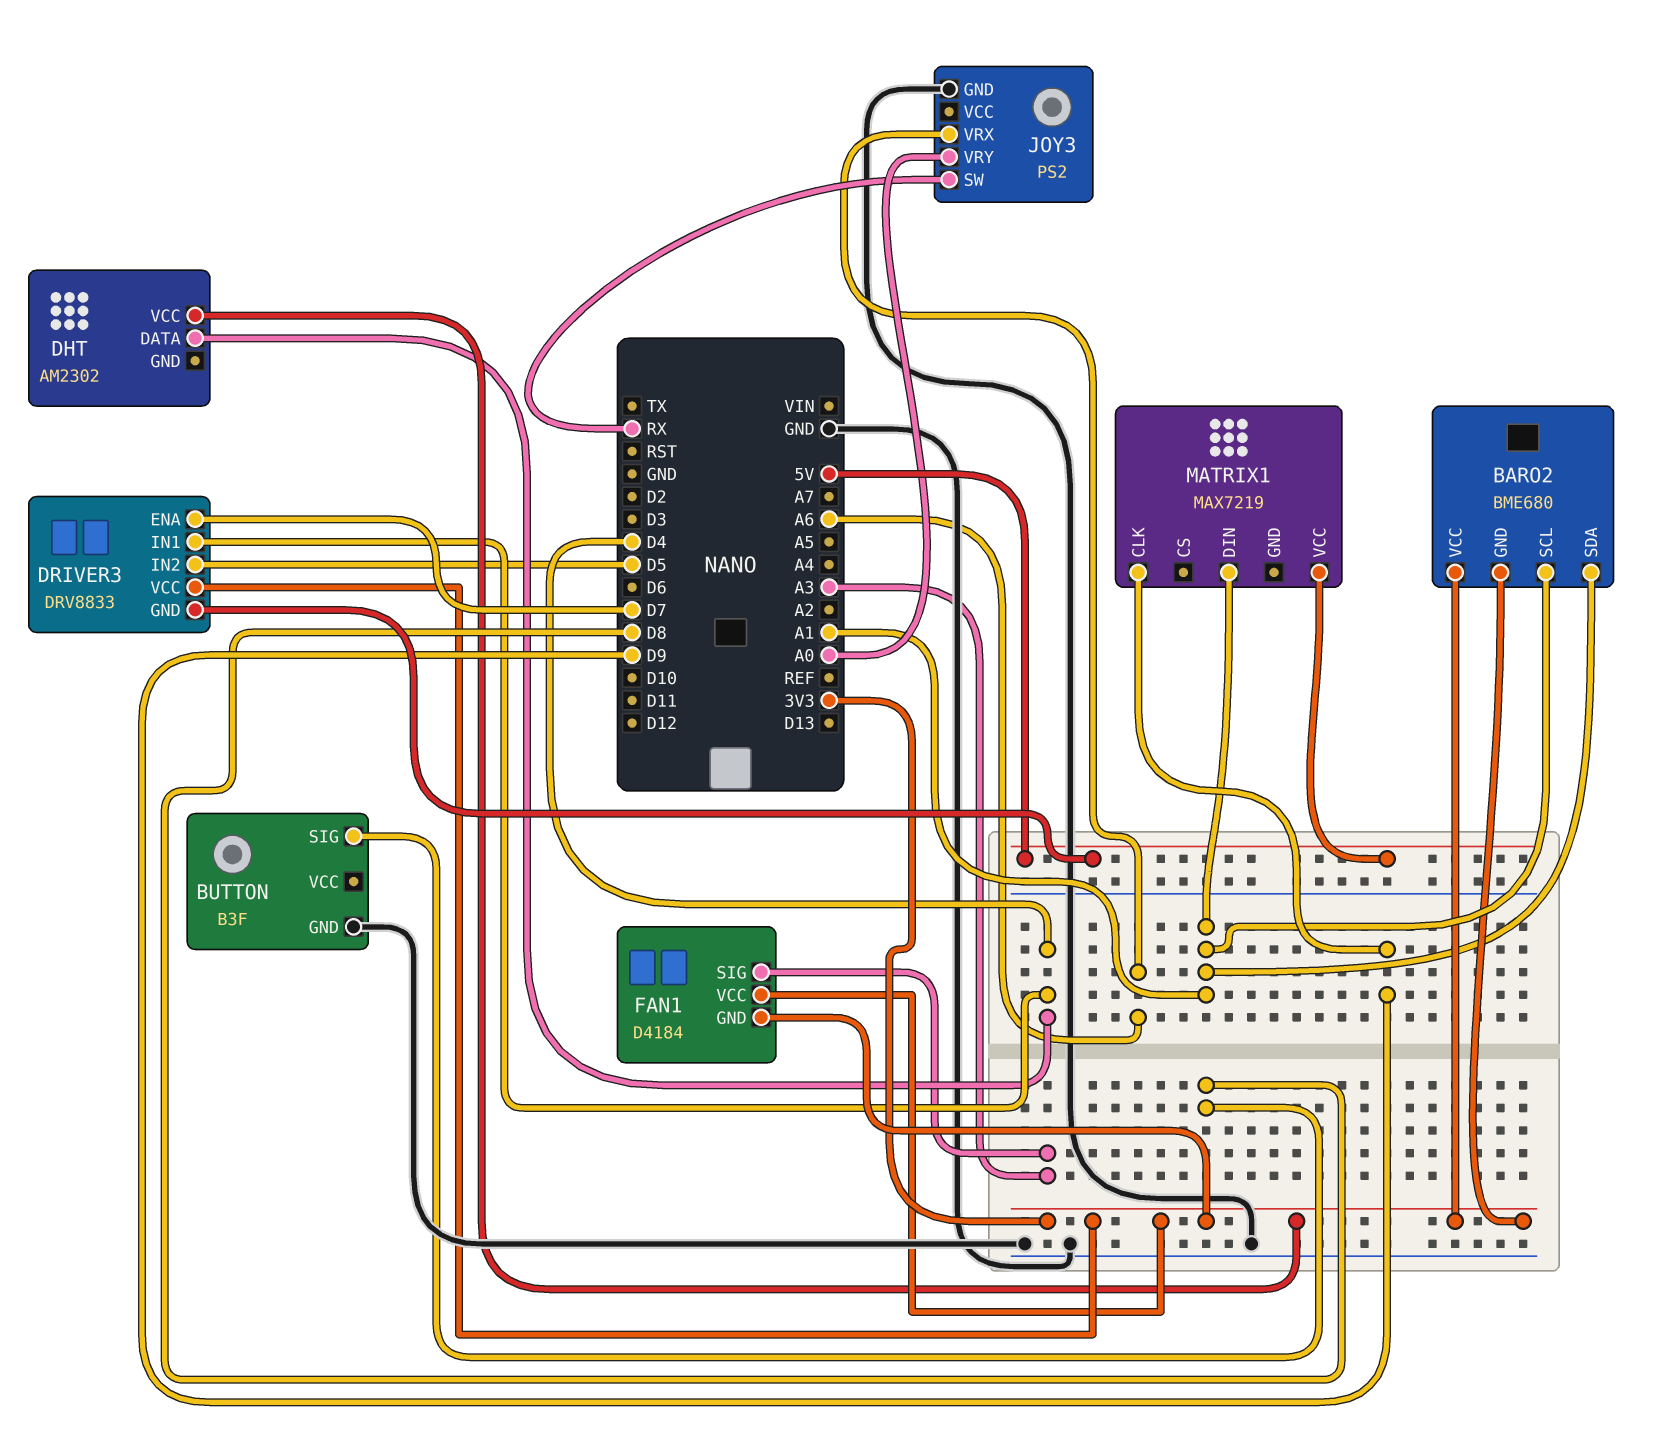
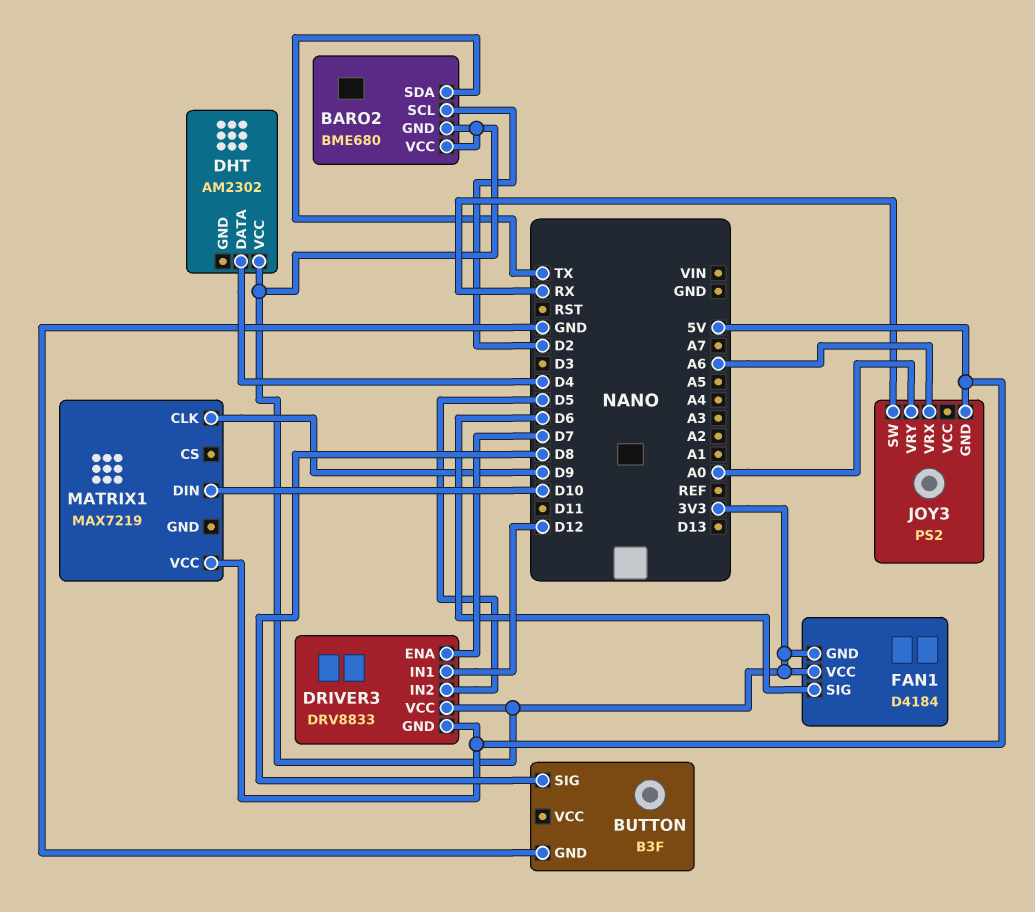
BARO2 pin SCL: A1 -> D2
BARO2 pin SDA: A1 -> TX
DRIVER3 pin IN1: D4 -> D12
FAN1 pin SIG: A3 -> D6
JOY3 pin GND: GND -> 5V
MATRIX1 pin DIN: A1 -> D10

